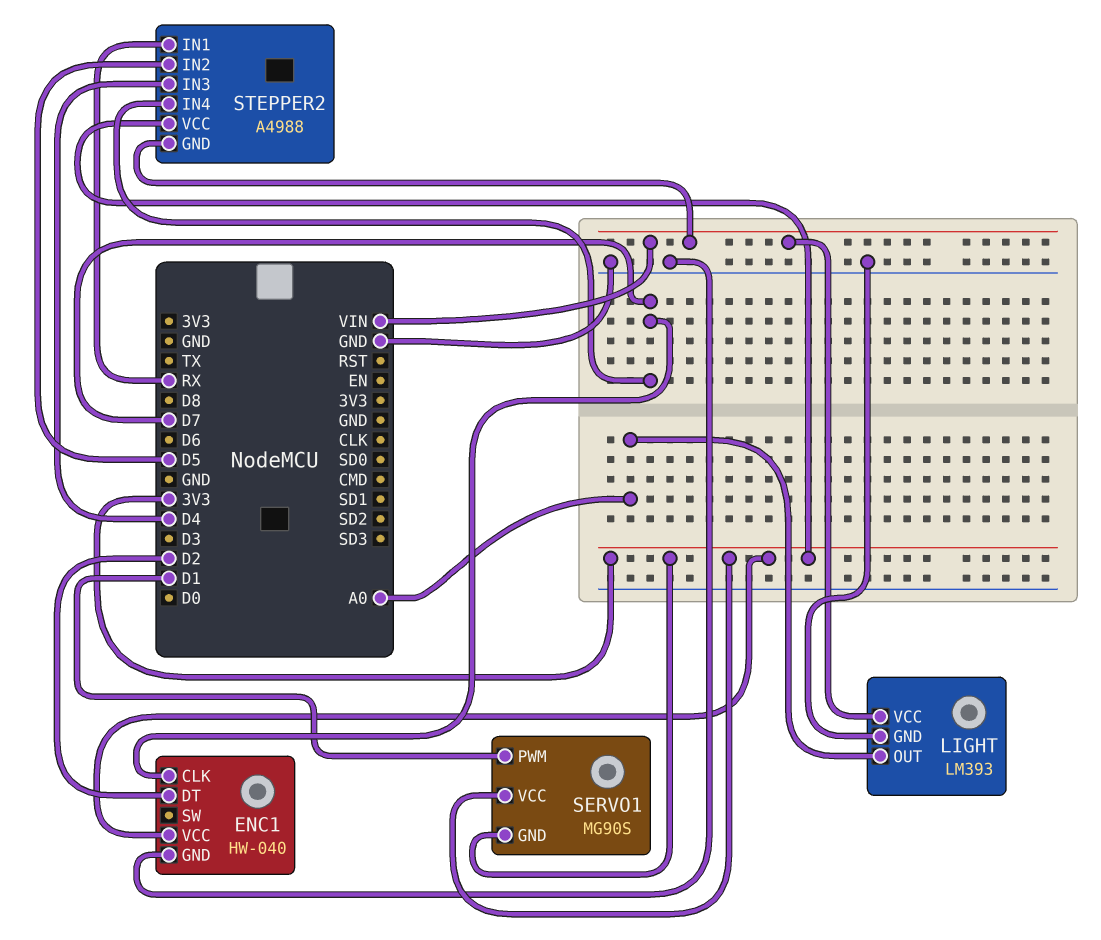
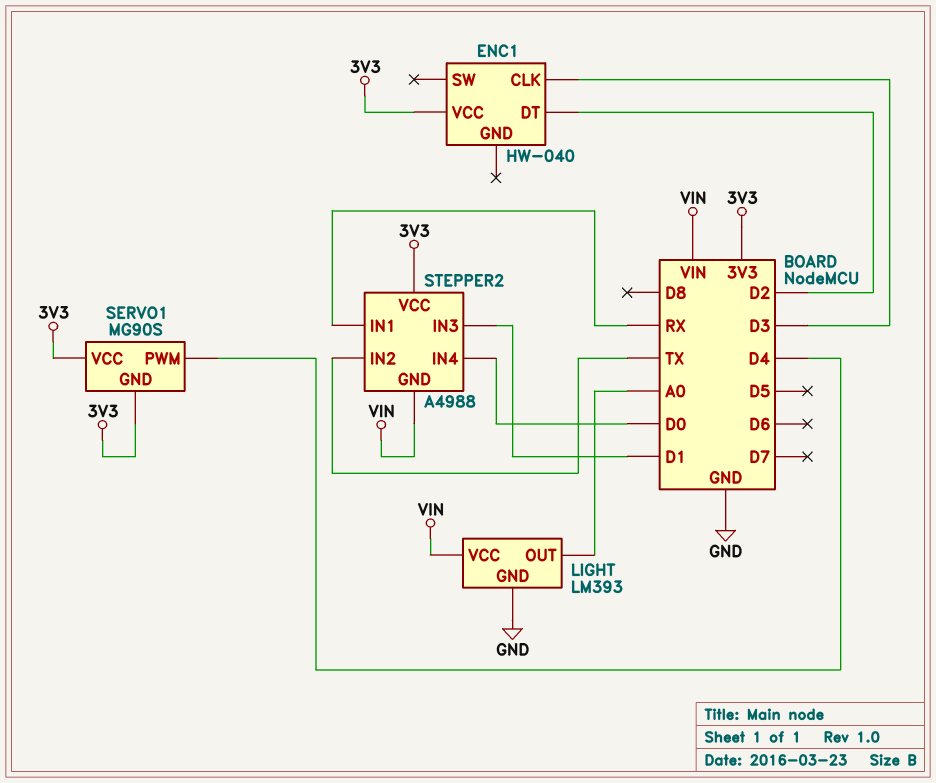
ENC1 pin CLK: D7 -> D3
ENC1 pin GND: GND -> none
SERVO1 pin PWM: D1 -> D4
STEPPER2 pin IN2: D5 -> TX
STEPPER2 pin IN3: D4 -> D1
STEPPER2 pin IN4: D7 -> D0

